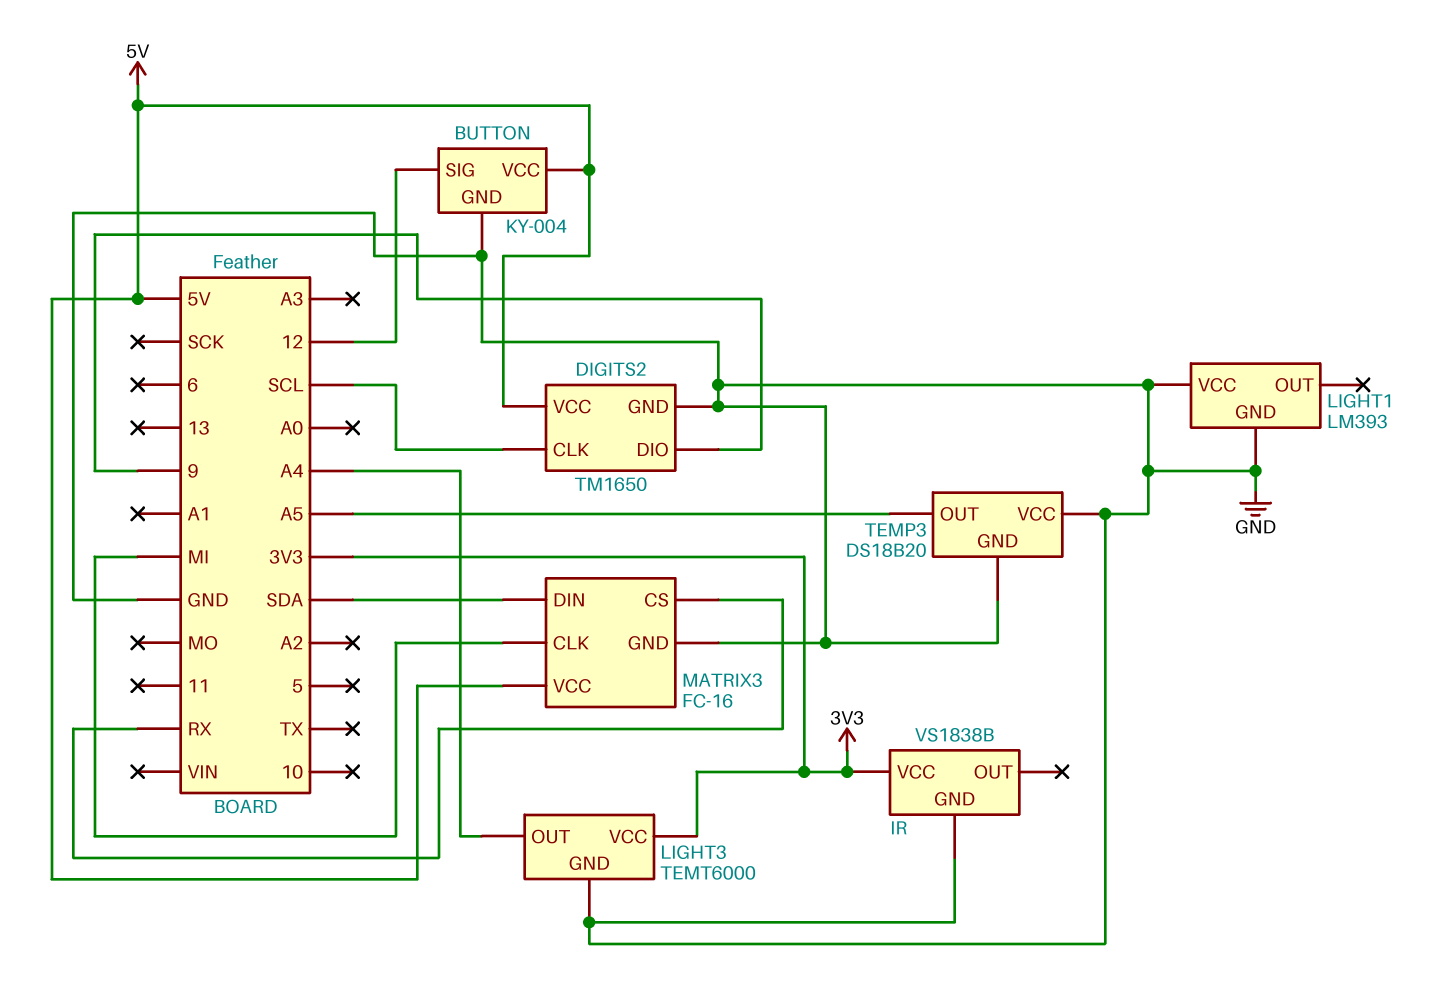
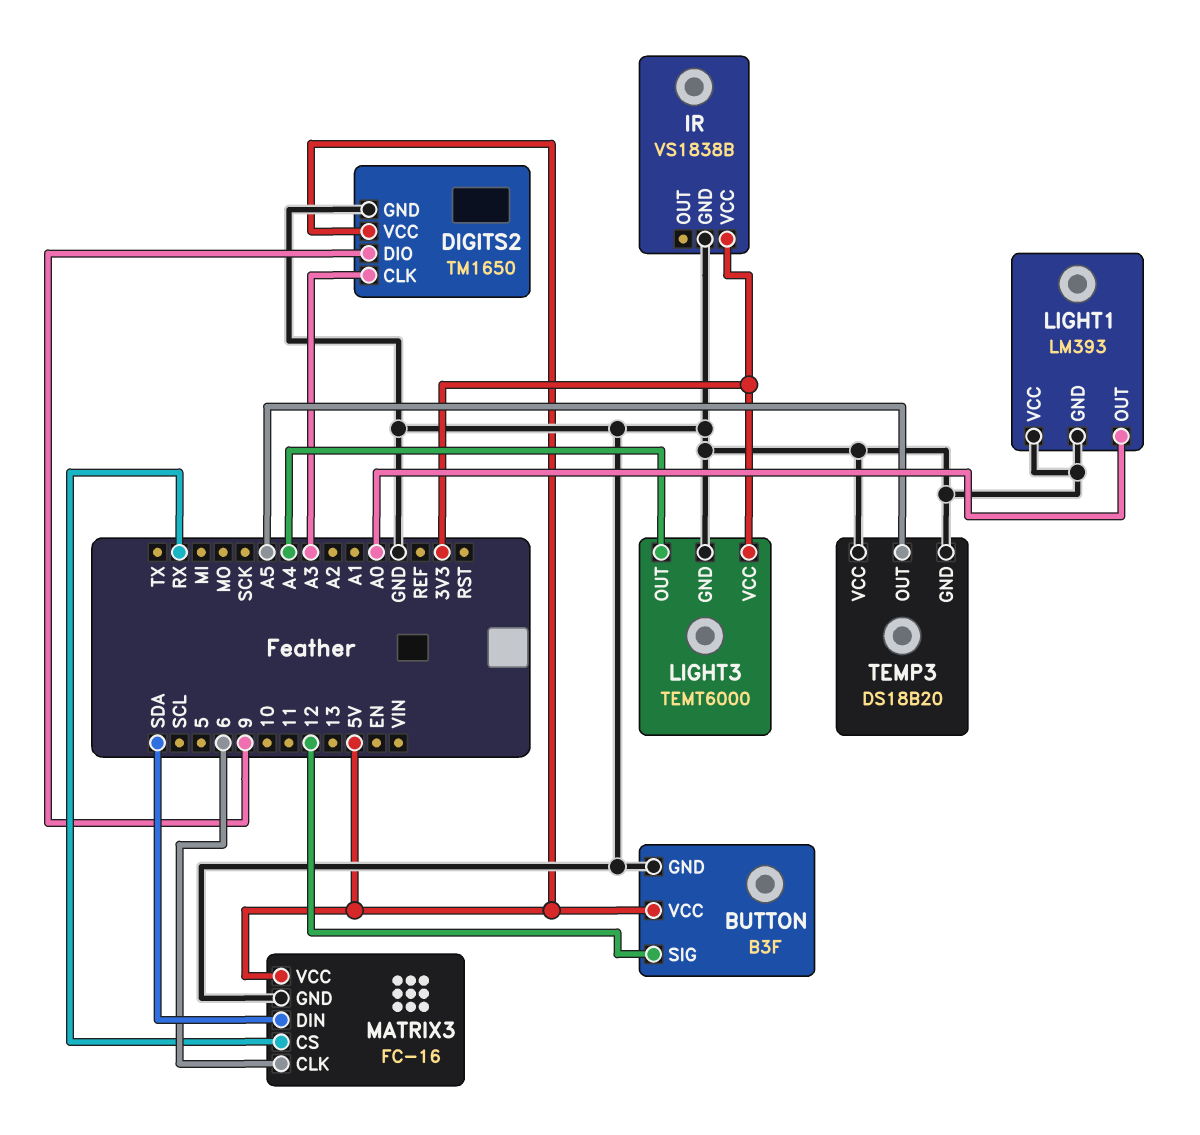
BUTTON: KY-004 -> B3F
DIGITS2 pin CLK: SCL -> A3
LIGHT1 pin OUT: none -> A0
MATRIX3 pin CLK: MI -> 6

